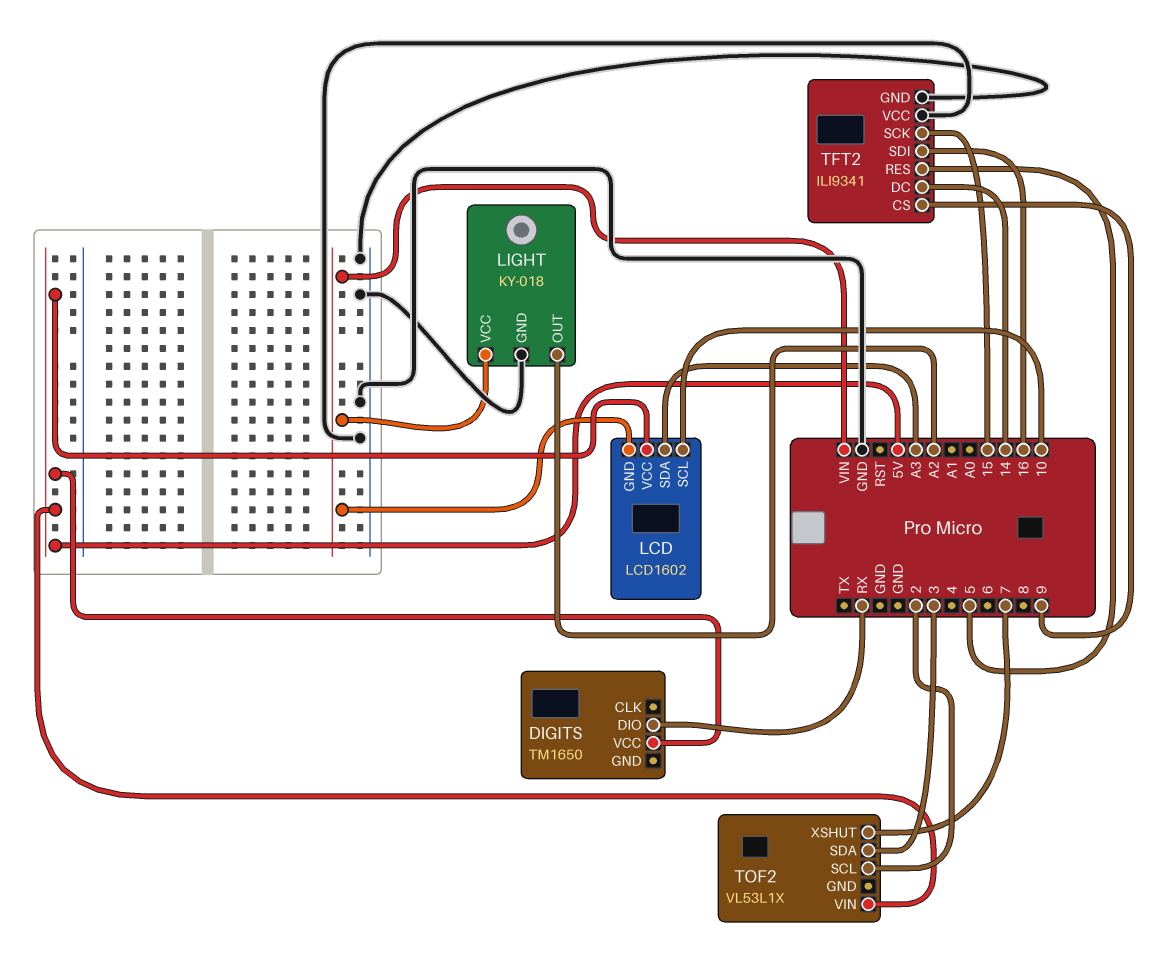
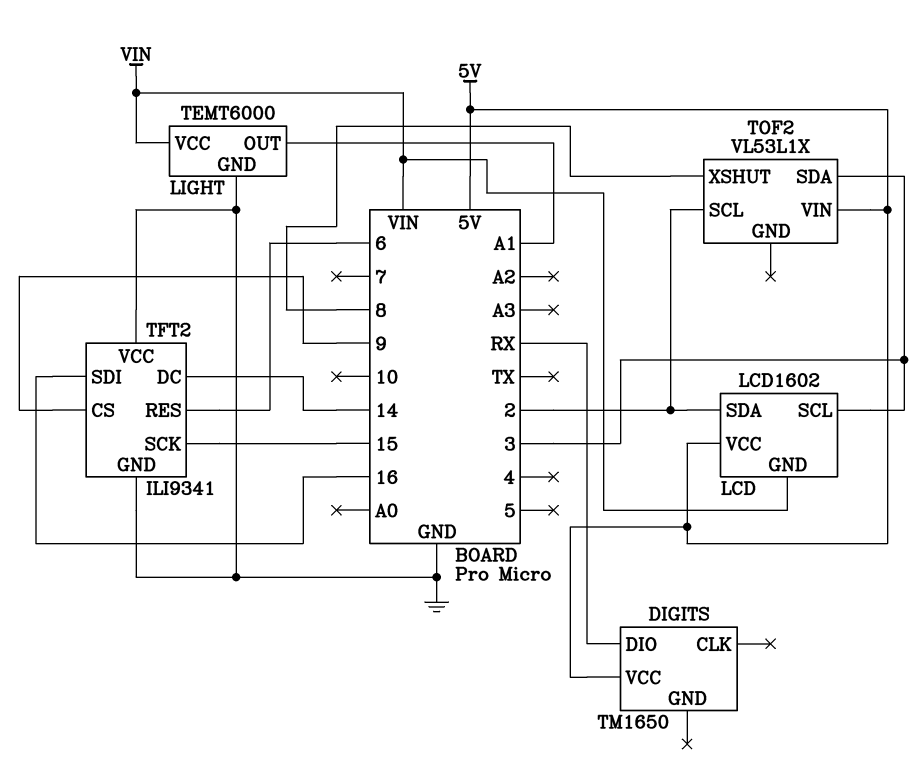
LCD pin SCL: 10 -> 3
LCD pin SDA: A3 -> 2
LIGHT: KY-018 -> TEMT6000
LIGHT pin OUT: A2 -> A1
TFT2 pin RES: 5 -> 6
TOF2 pin XSHUT: 7 -> 8

